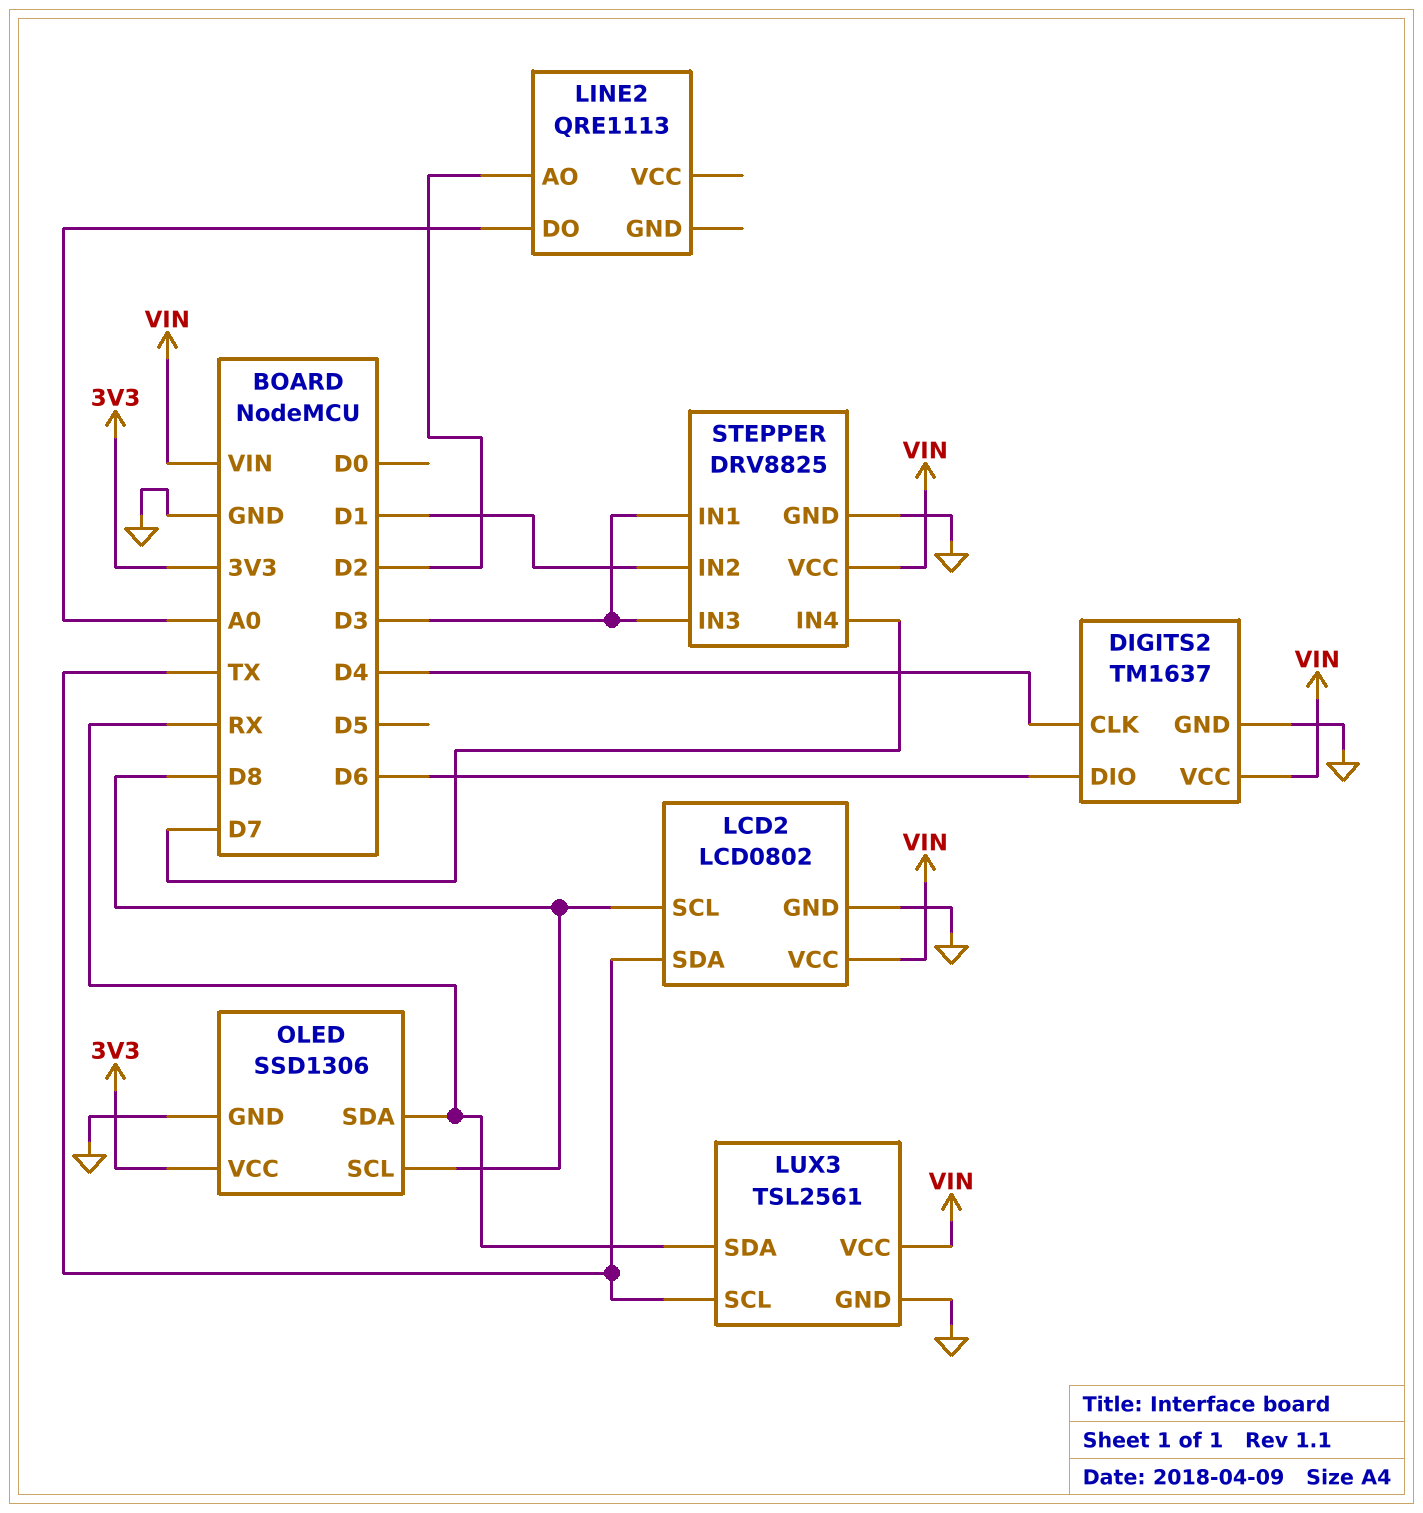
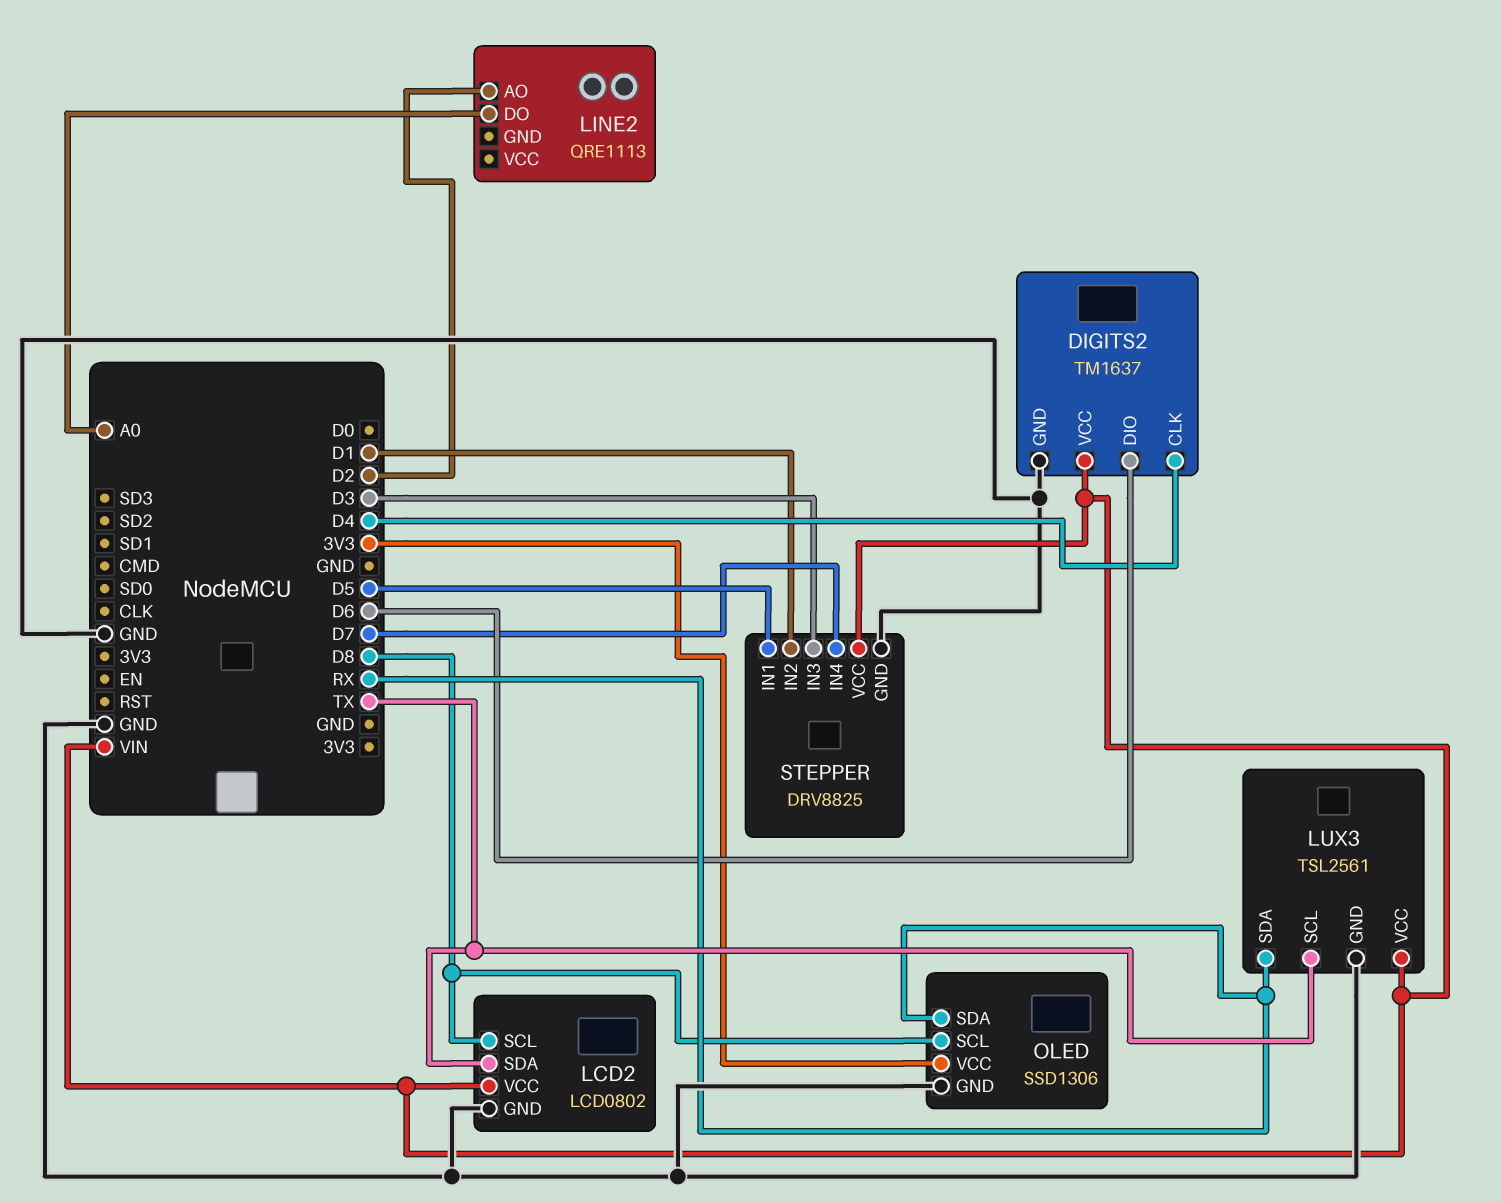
STEPPER pin IN1: D3 -> D5

